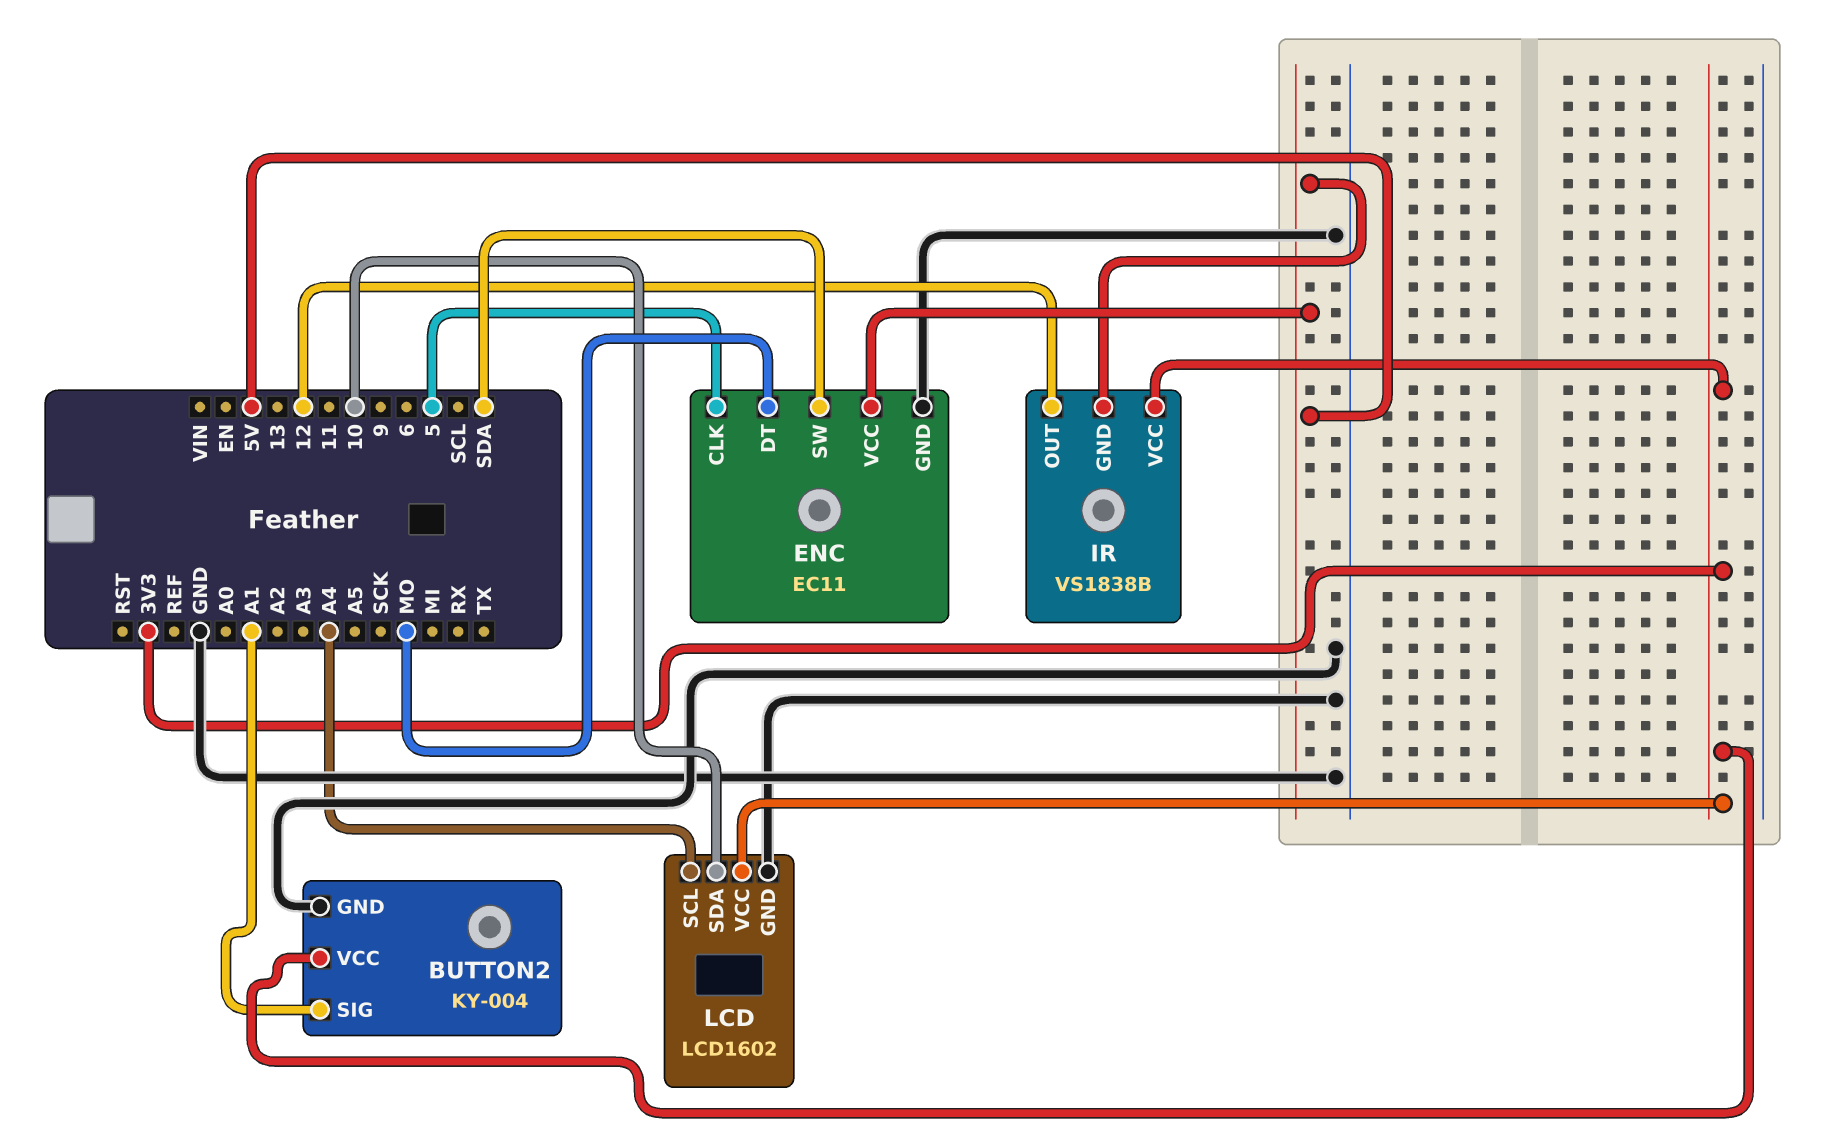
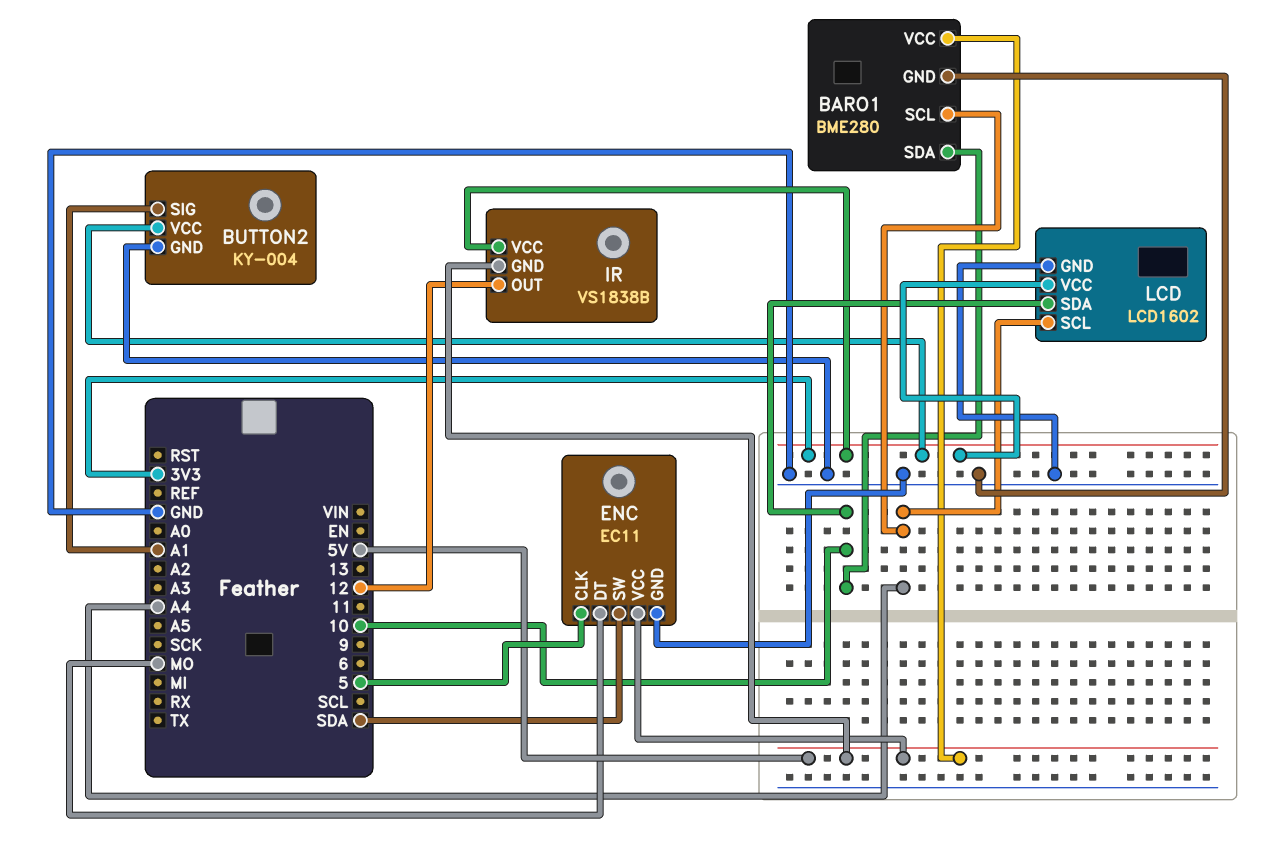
BARO1: none -> BME280
BARO1 pin GND: none -> GND
BARO1 pin SCL: none -> A4
BARO1 pin SDA: none -> 10
BARO1 pin VCC: none -> 5V

